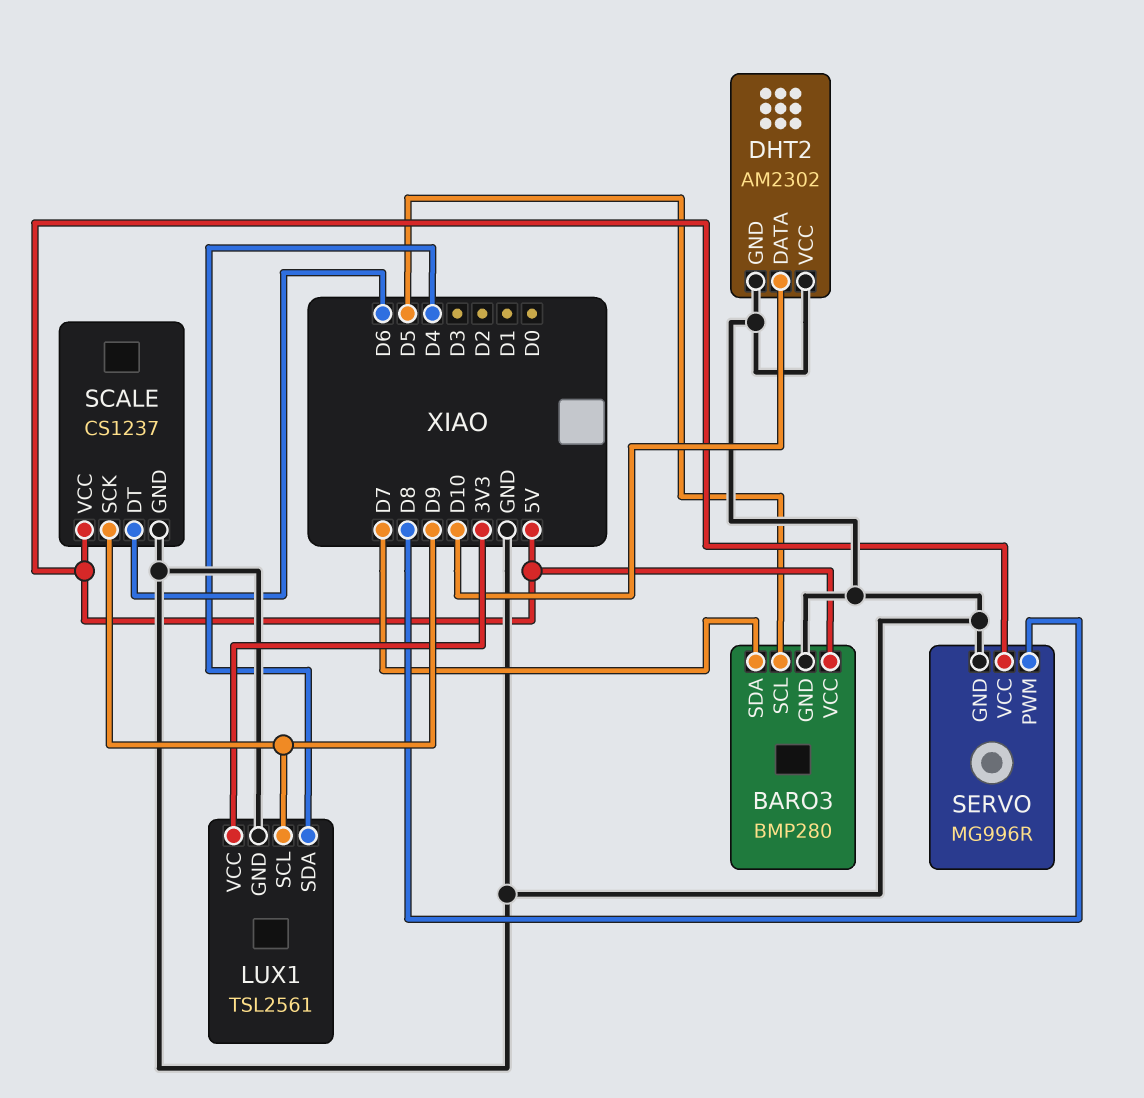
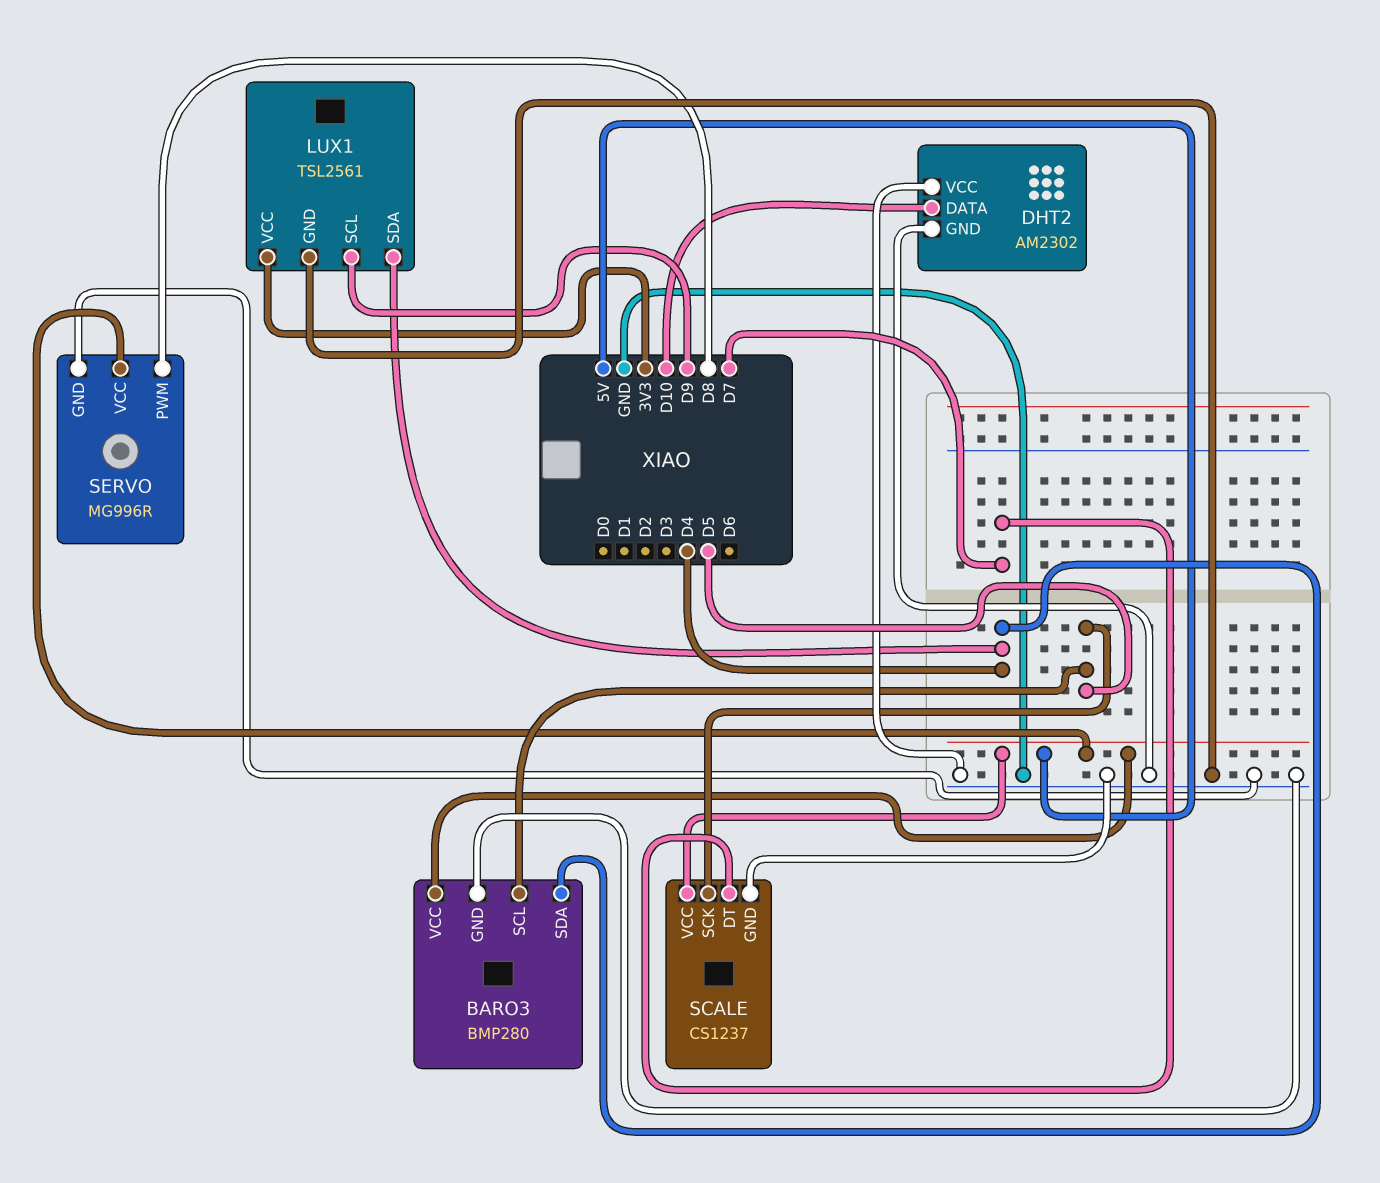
BARO3 pin SDA: D7 -> D4
SCALE pin DT: D6 -> D7
SCALE pin SCK: D9 -> D5

